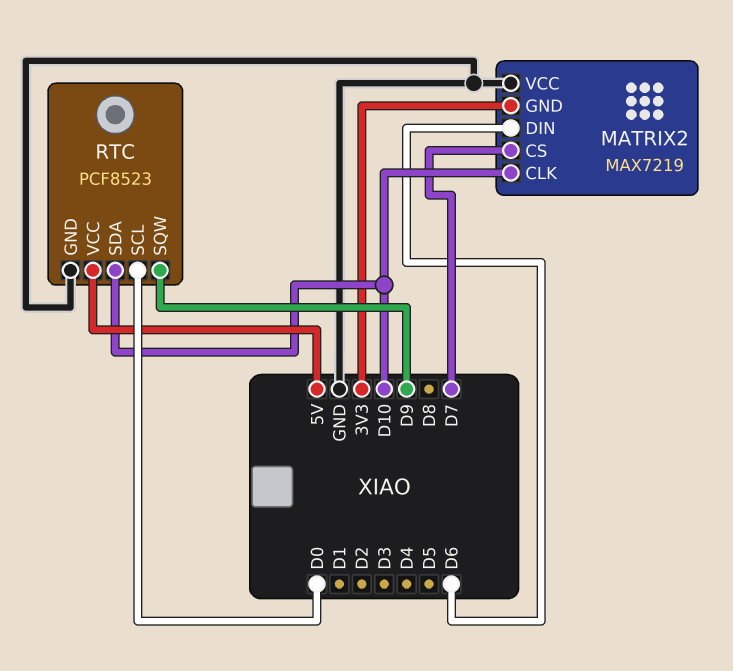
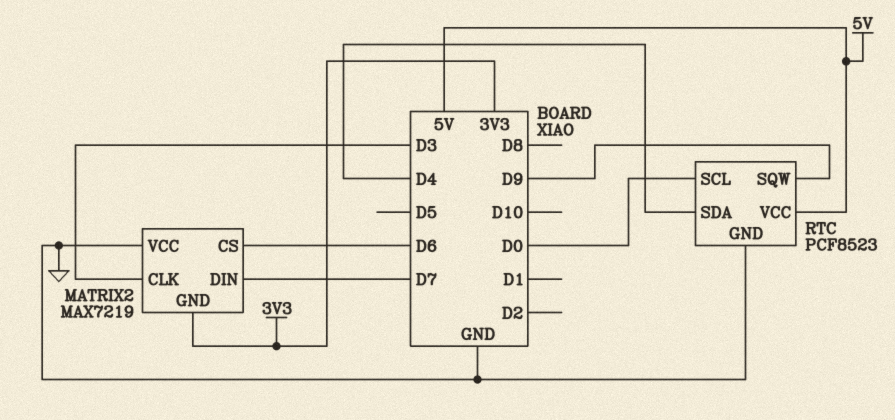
MATRIX2 pin CLK: D10 -> D3
MATRIX2 pin CS: D7 -> D6
MATRIX2 pin DIN: D6 -> D7
RTC pin SDA: D10 -> D4

